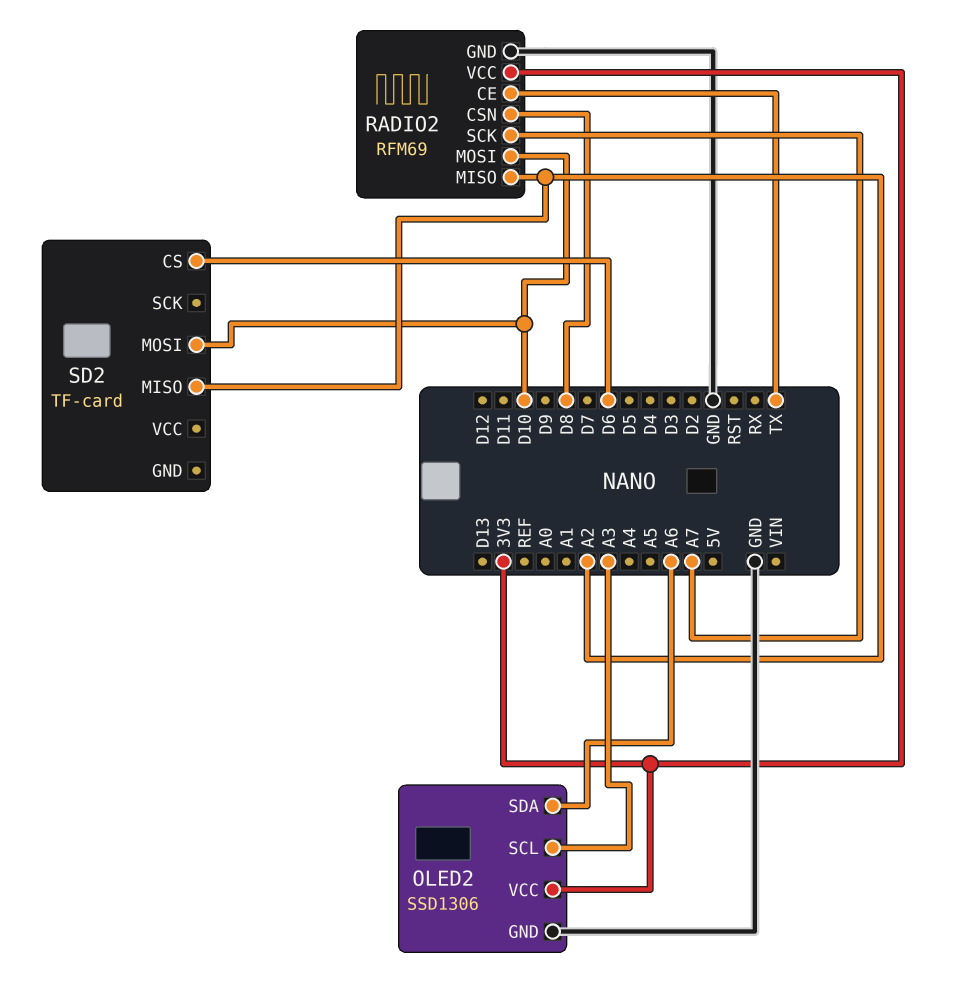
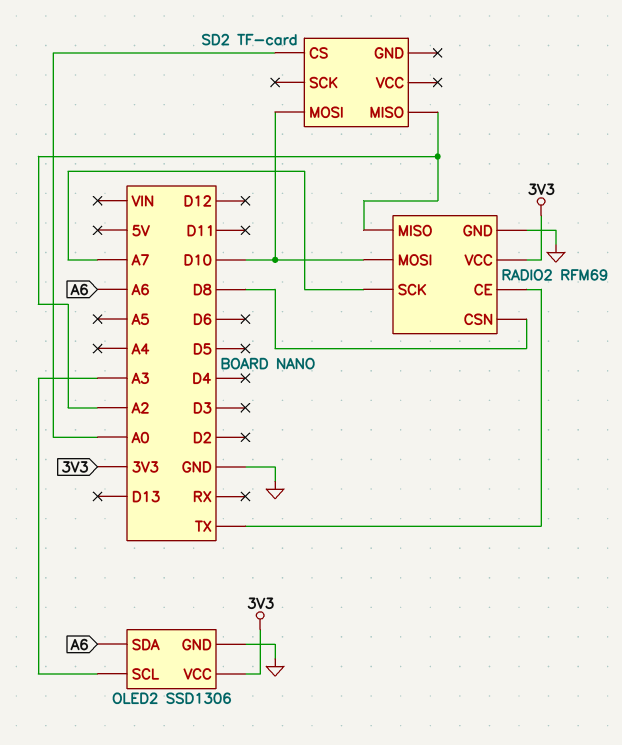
SD2 pin CS: D6 -> A0

